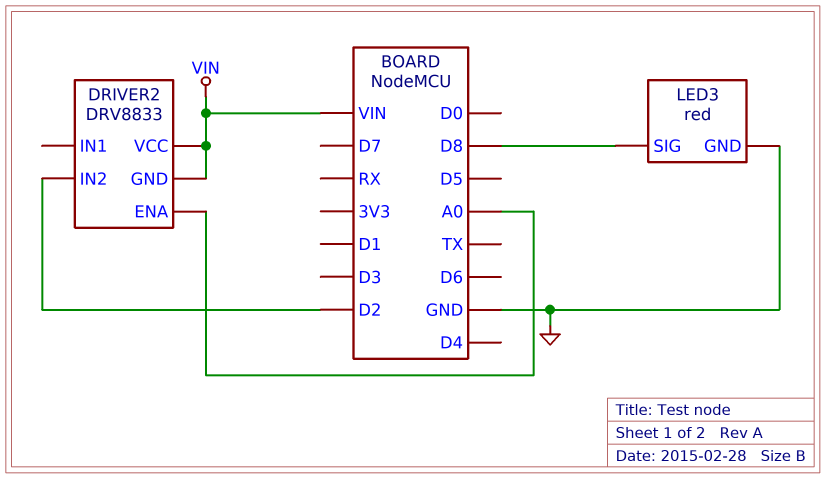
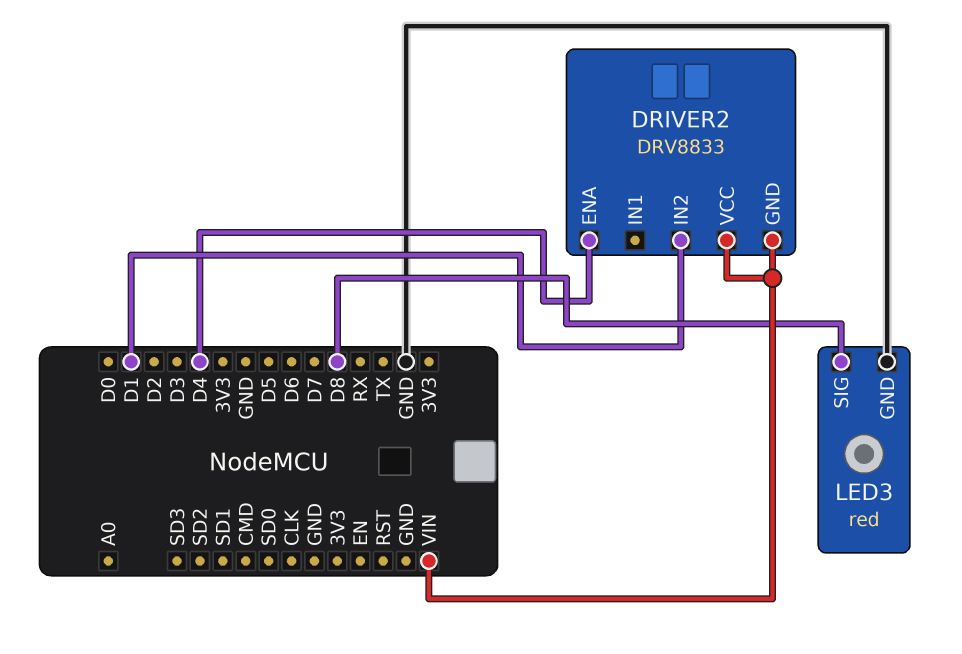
DRIVER2 pin ENA: A0 -> D4
DRIVER2 pin IN2: D2 -> D1

